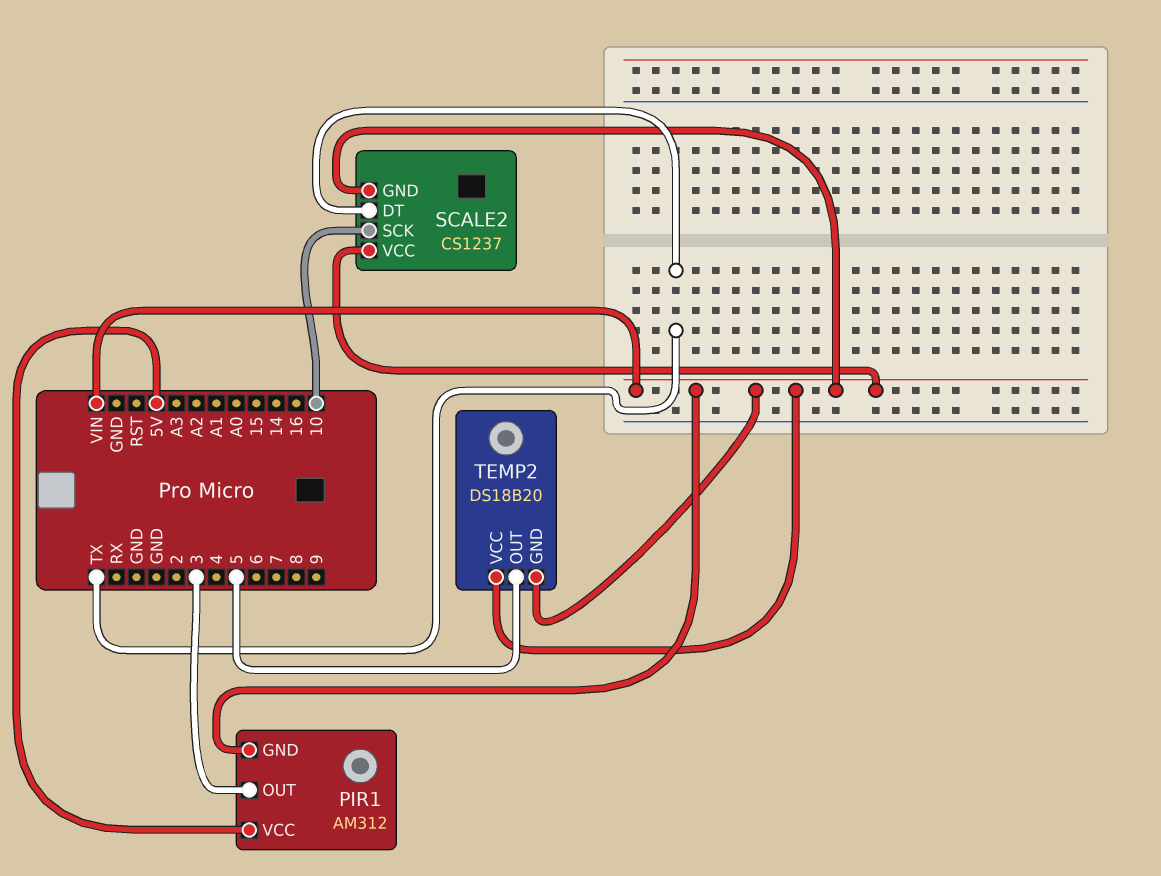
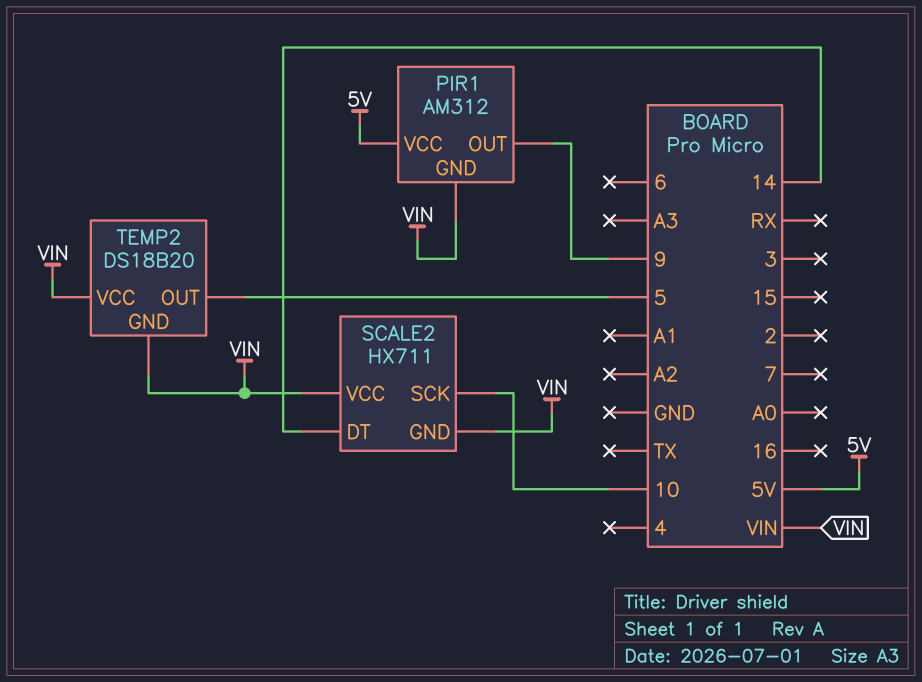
PIR1 pin OUT: 3 -> 9
SCALE2: CS1237 -> HX711
SCALE2 pin DT: TX -> 14

